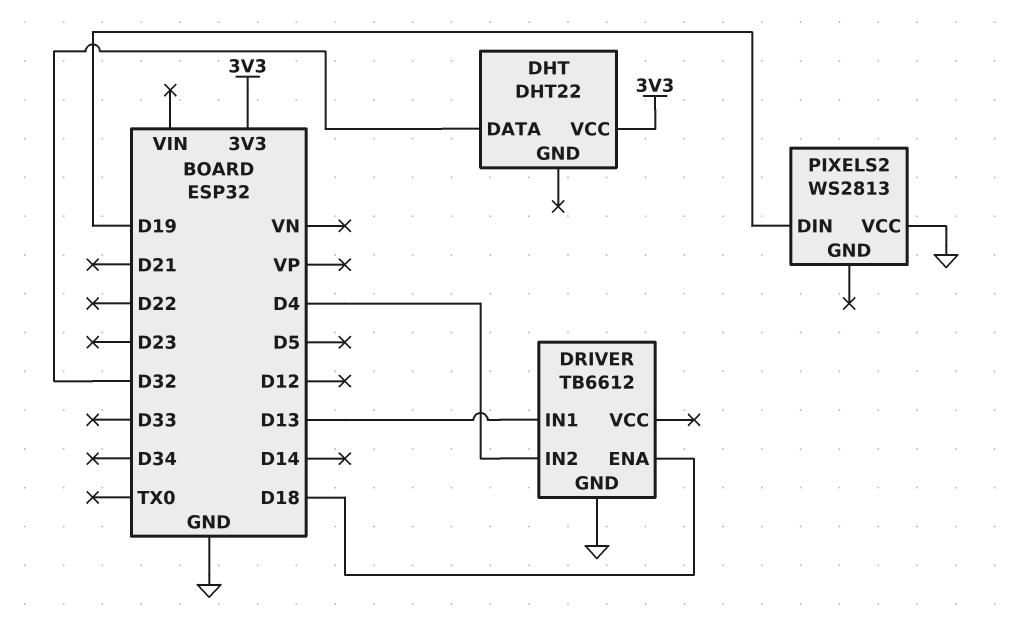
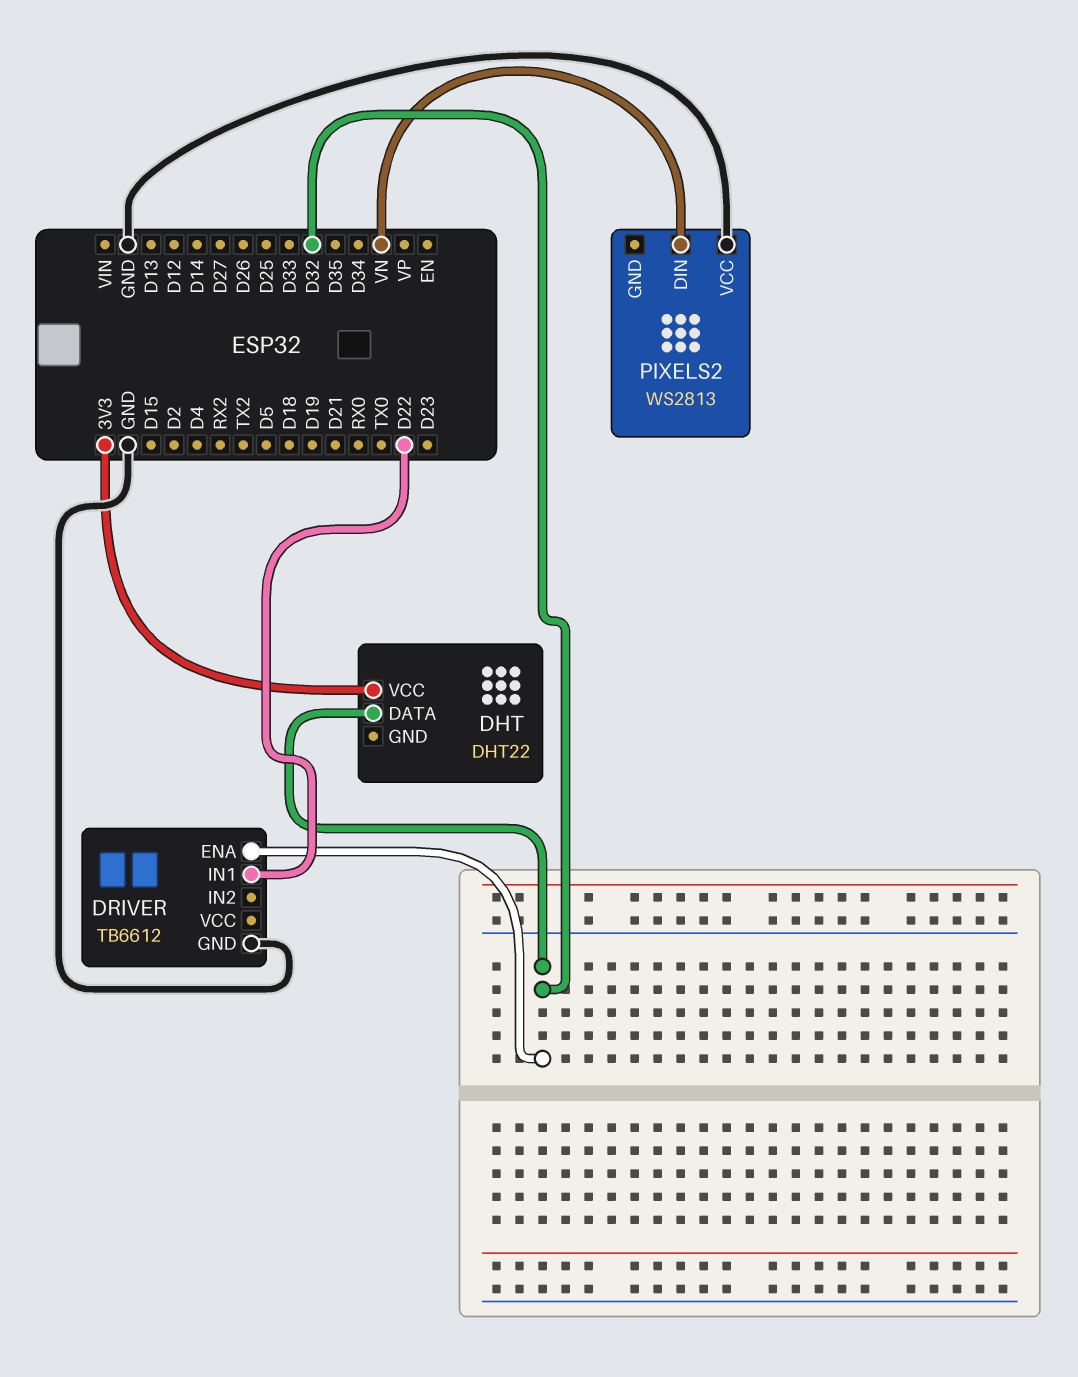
DRIVER pin ENA: D18 -> D32
DRIVER pin IN1: D13 -> D22
DRIVER pin IN2: D4 -> none
PIXELS2 pin DIN: D19 -> VN

